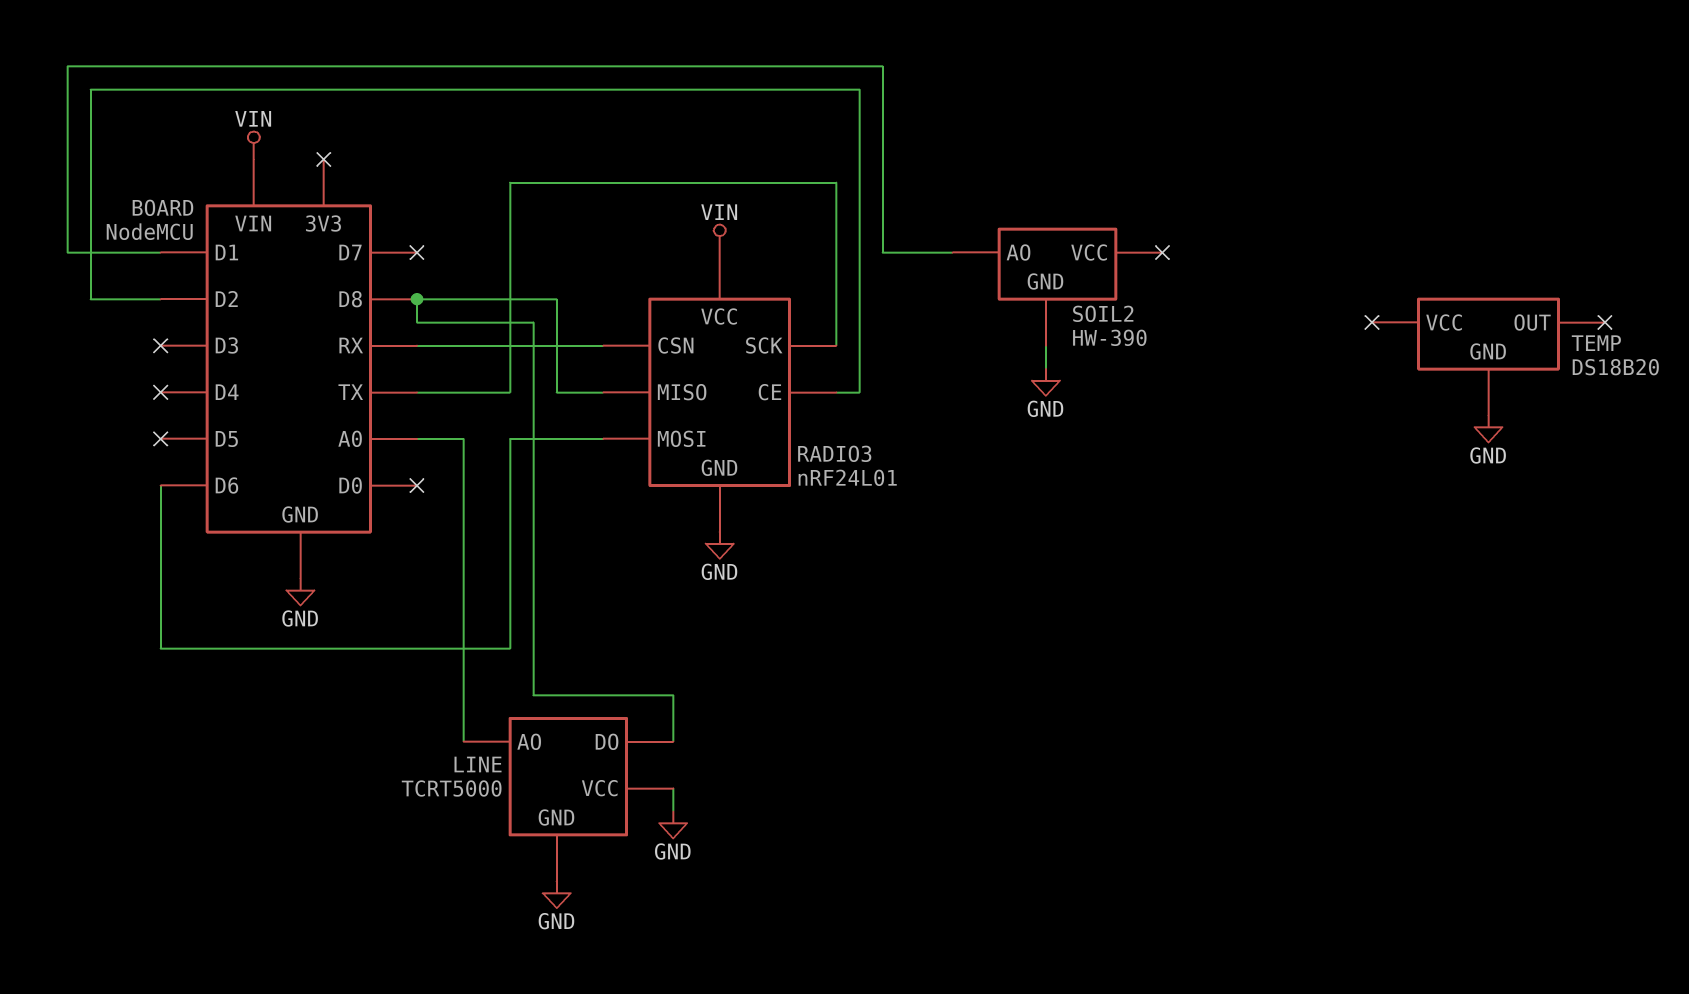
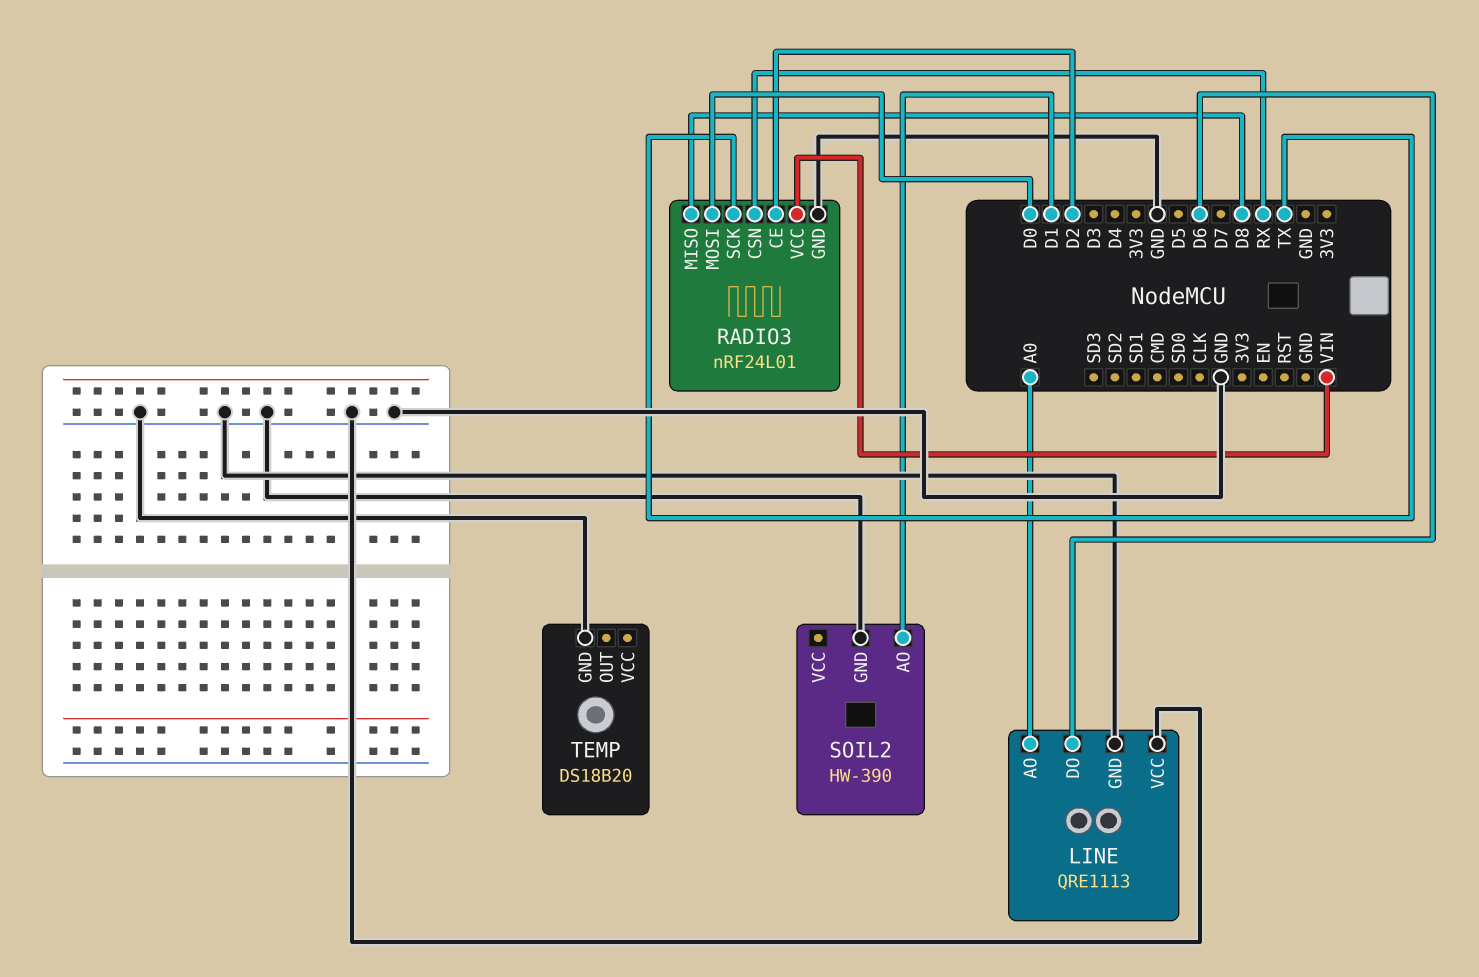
LINE: TCRT5000 -> QRE1113
LINE pin DO: D8 -> D6
RADIO3 pin MOSI: D6 -> D0

